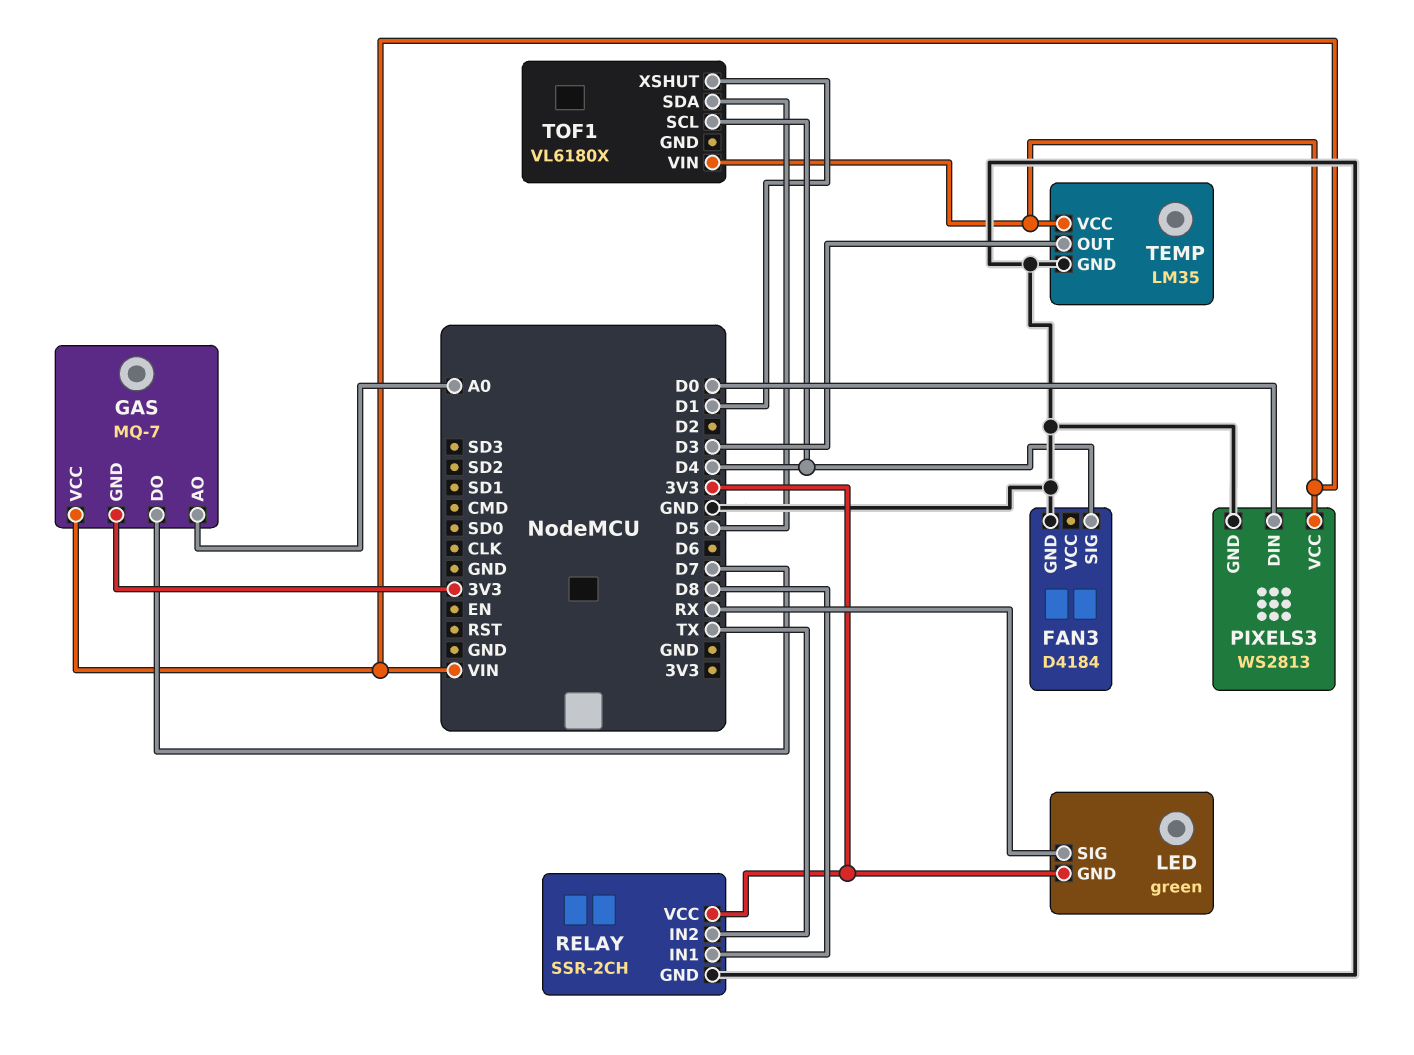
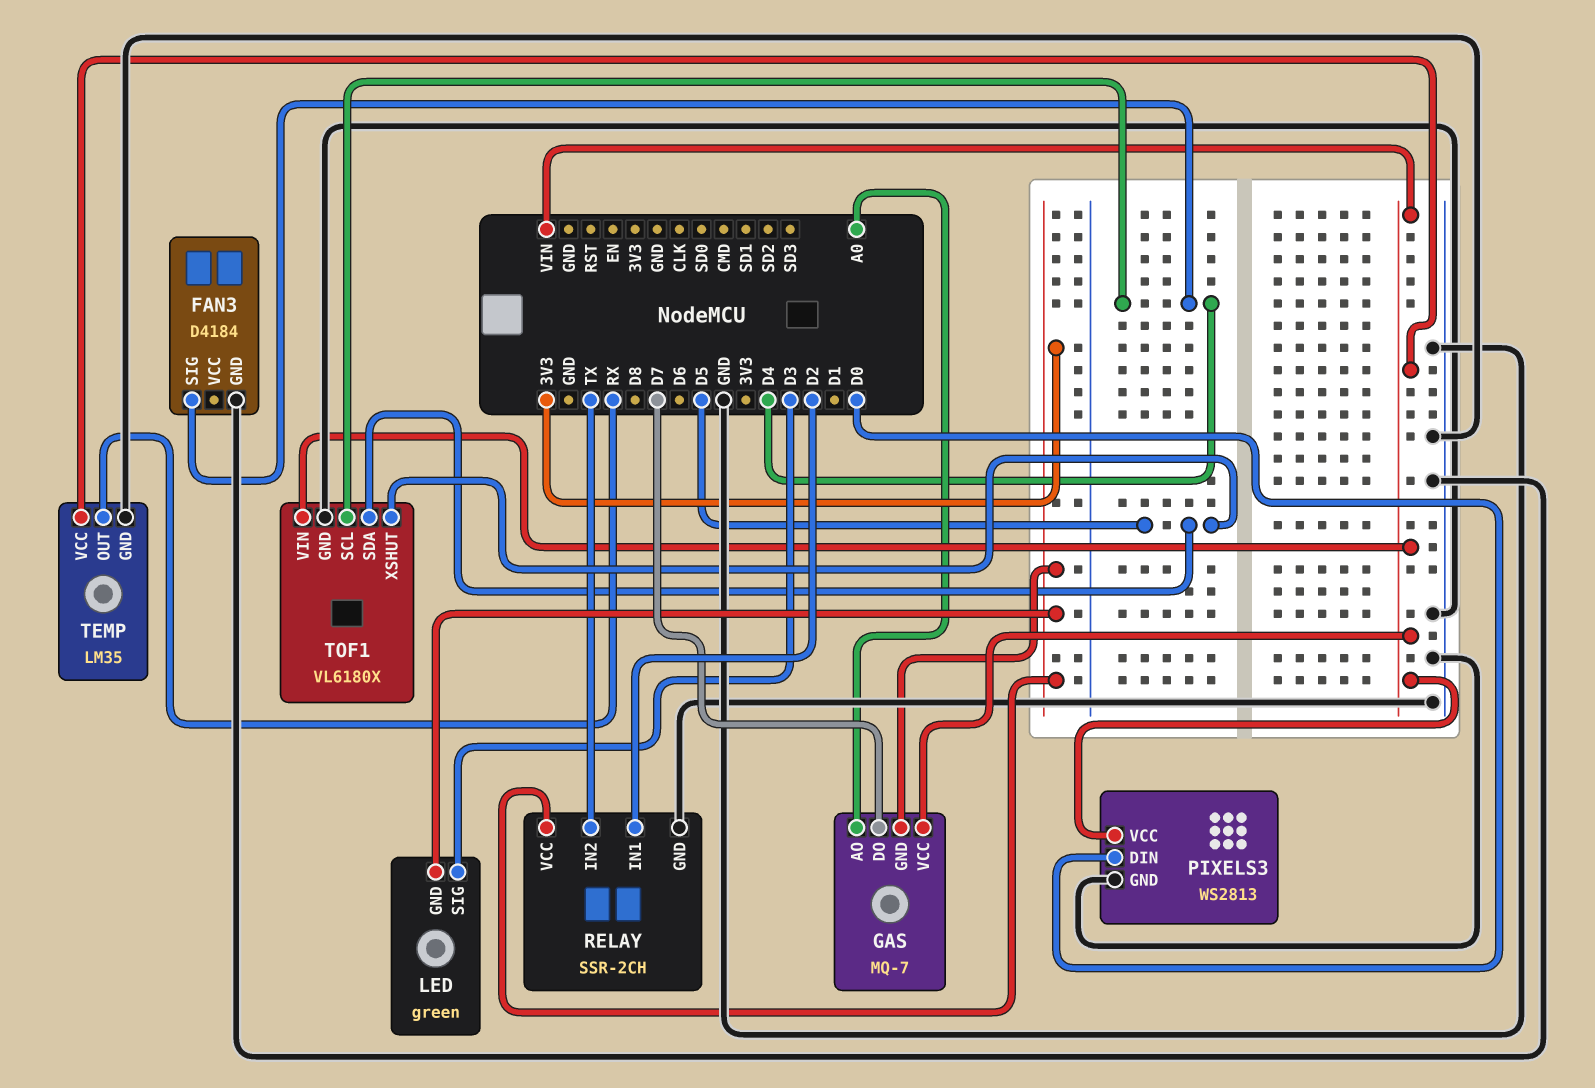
LED pin SIG: RX -> D3
RELAY pin IN1: D8 -> D2
TEMP pin OUT: D3 -> RX
TOF1 pin GND: none -> GND
TOF1 pin XSHUT: D1 -> D5

